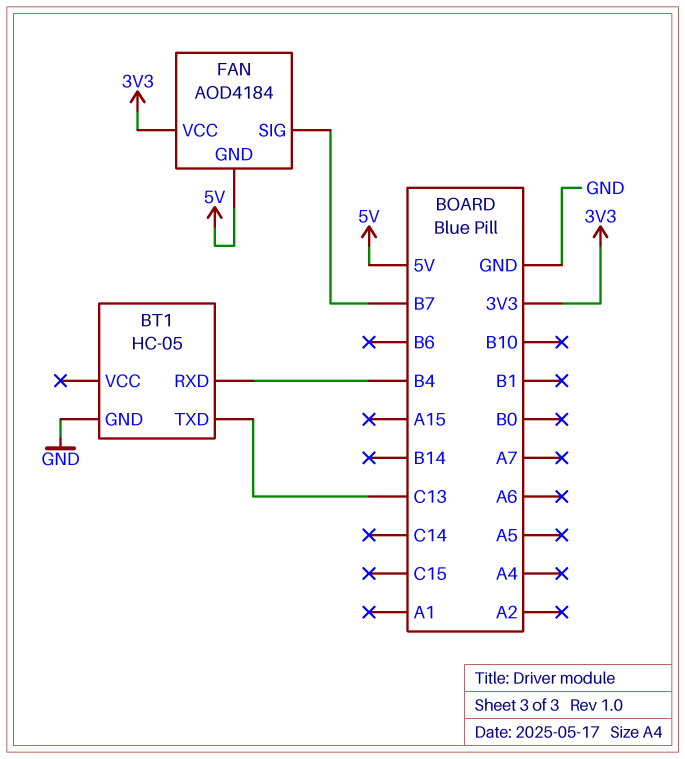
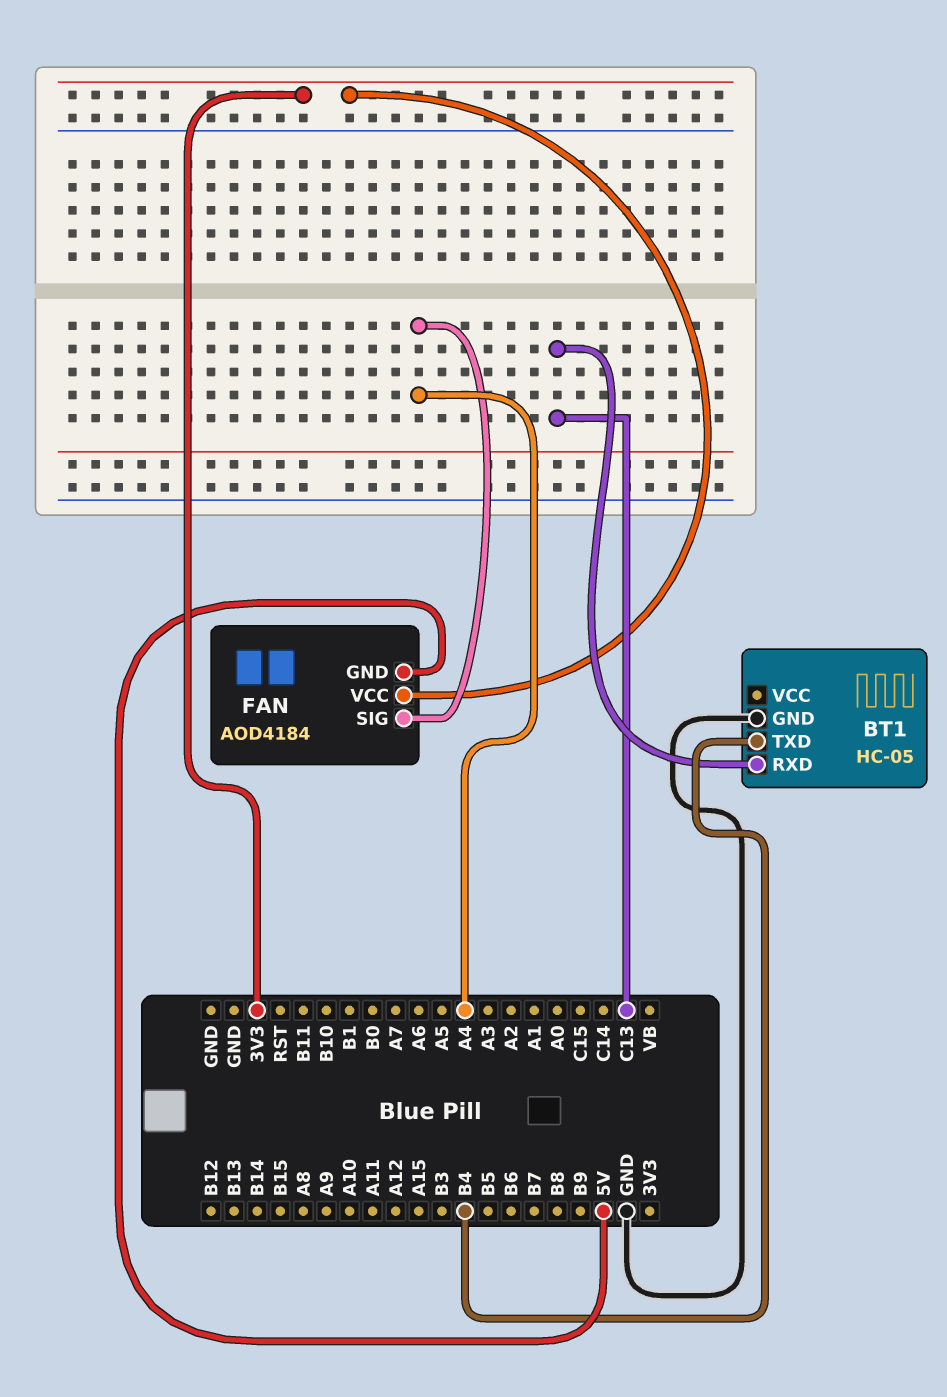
BT1 pin RXD: B4 -> C13
BT1 pin TXD: C13 -> B4
FAN pin SIG: B7 -> A4

